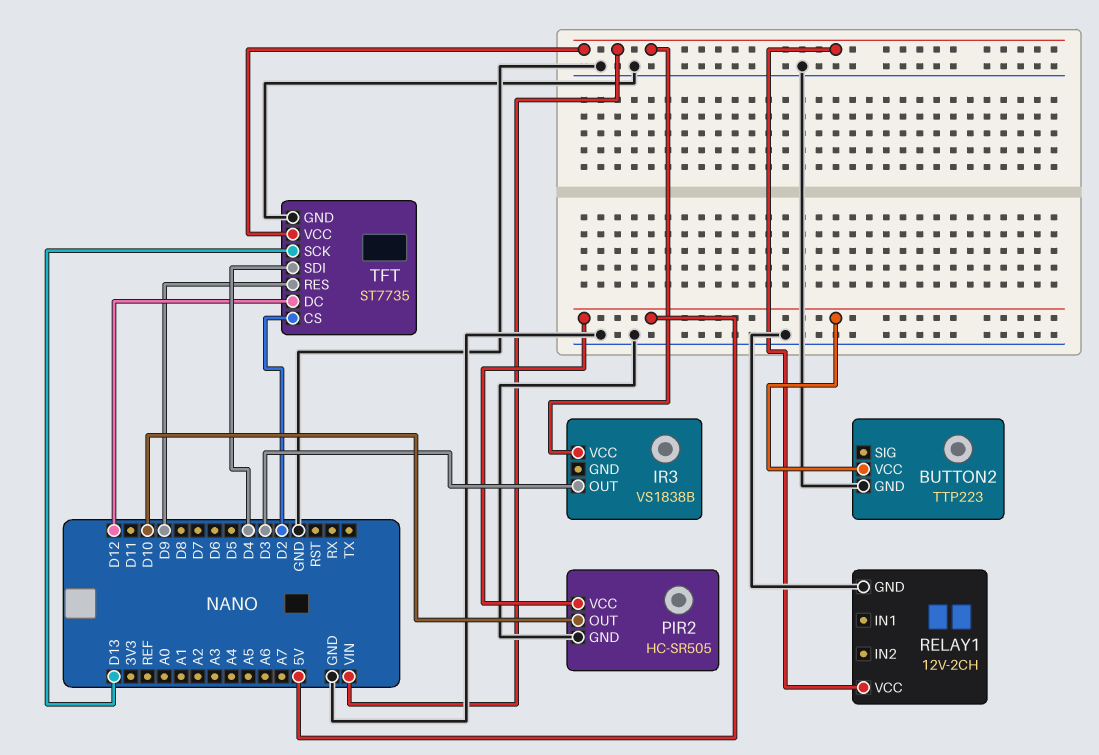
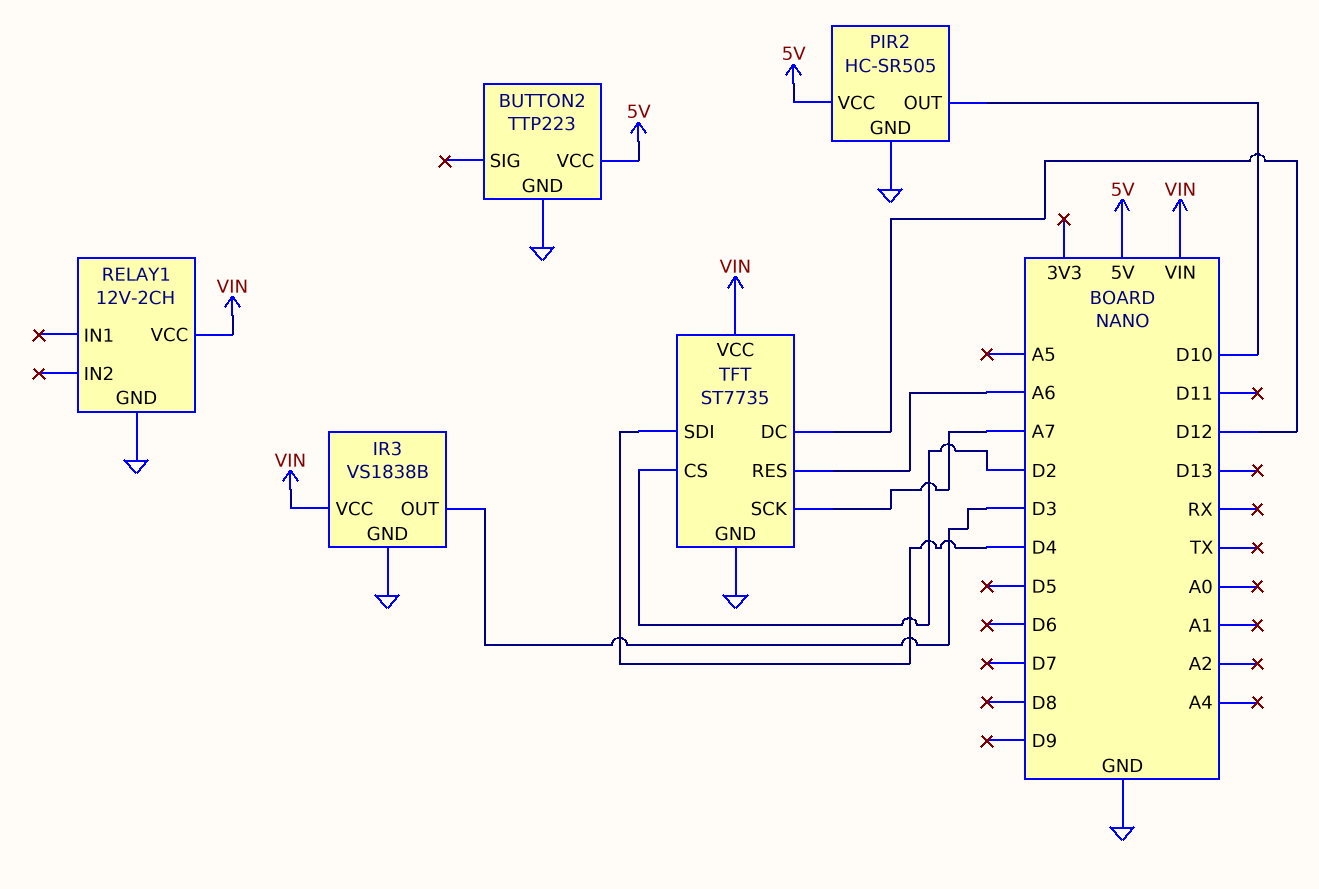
IR3 pin GND: none -> GND
TFT pin RES: D9 -> A6
TFT pin SCK: D13 -> A7

